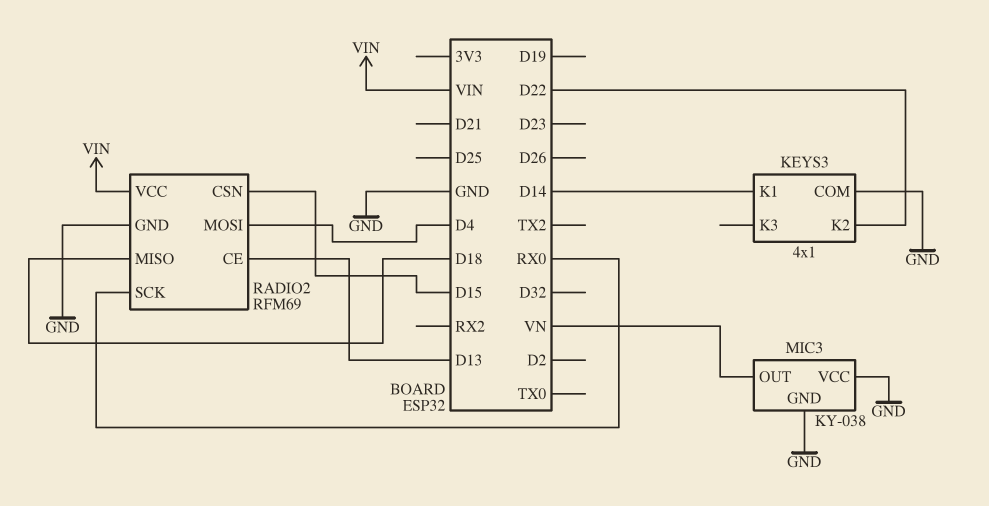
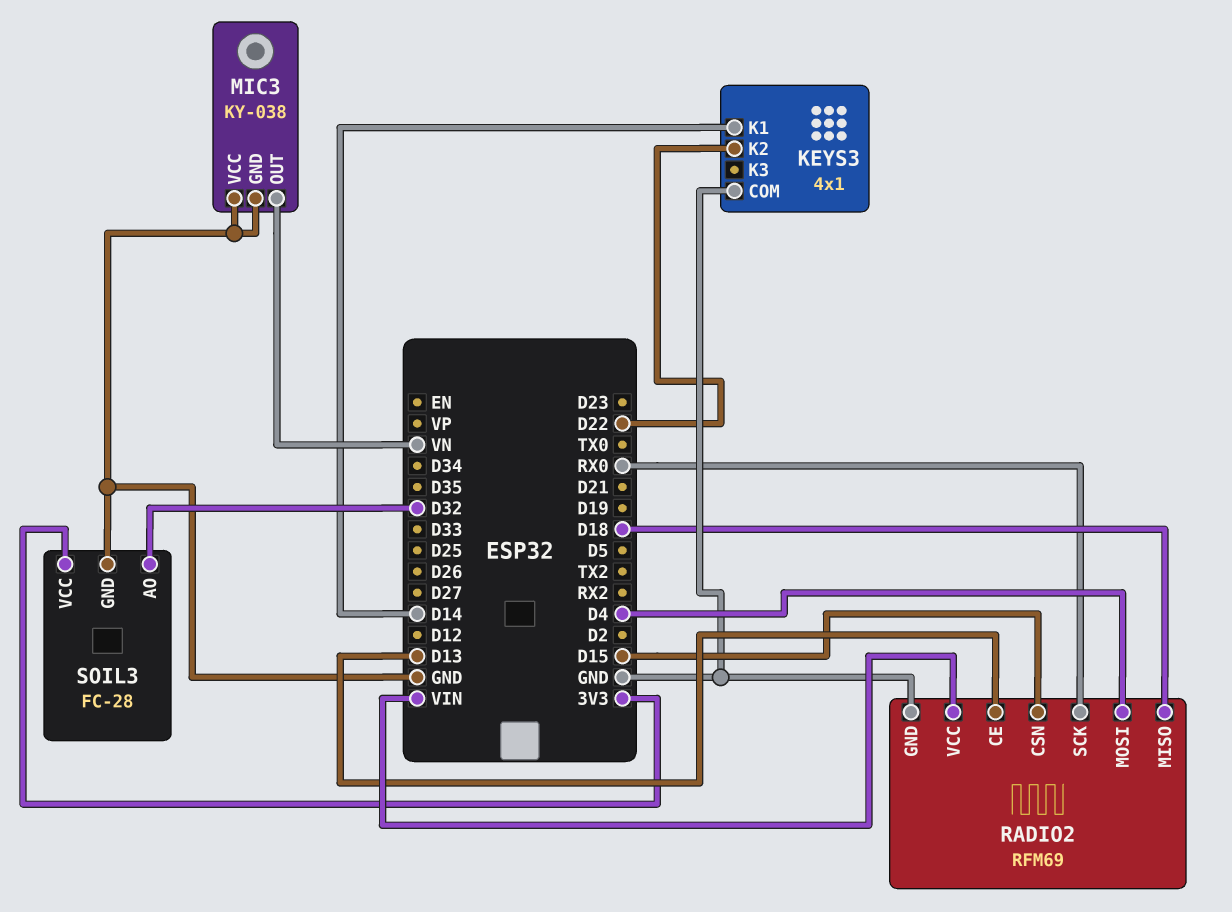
SOIL3: none -> FC-28
SOIL3 pin AO: none -> D32
SOIL3 pin GND: none -> GND
SOIL3 pin VCC: none -> 3V3

